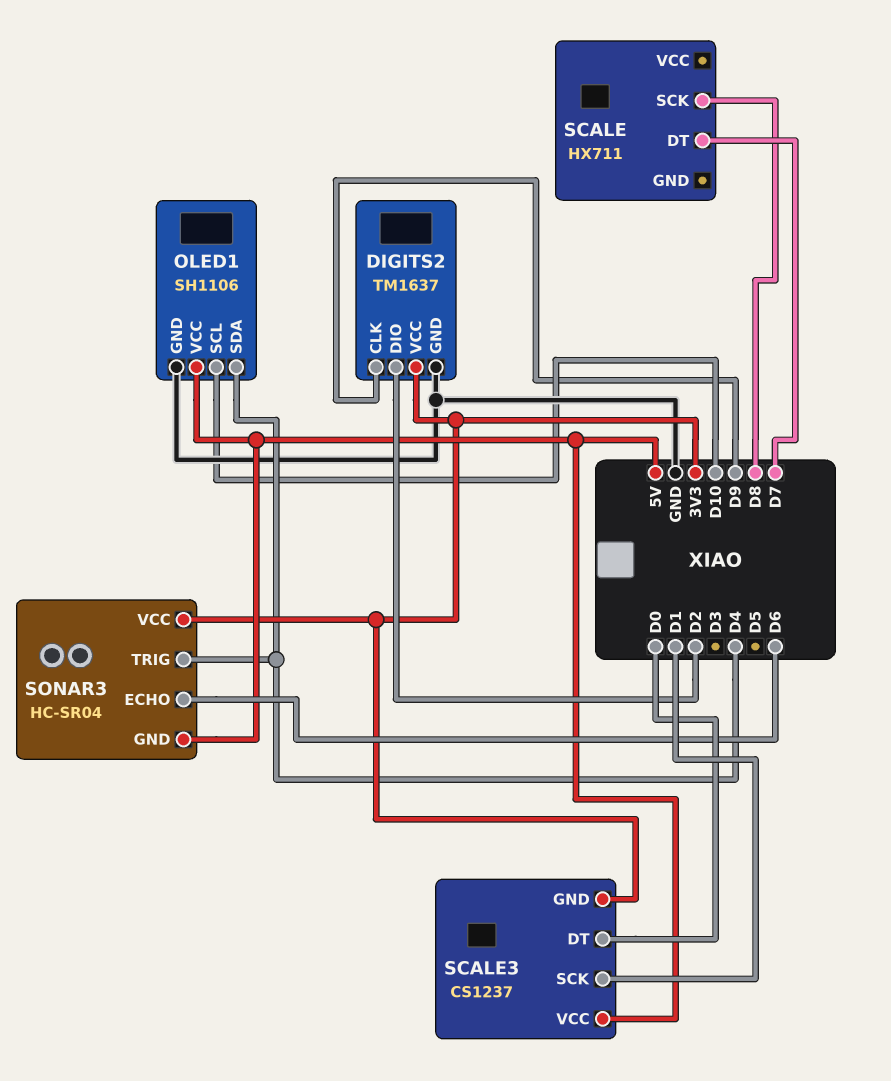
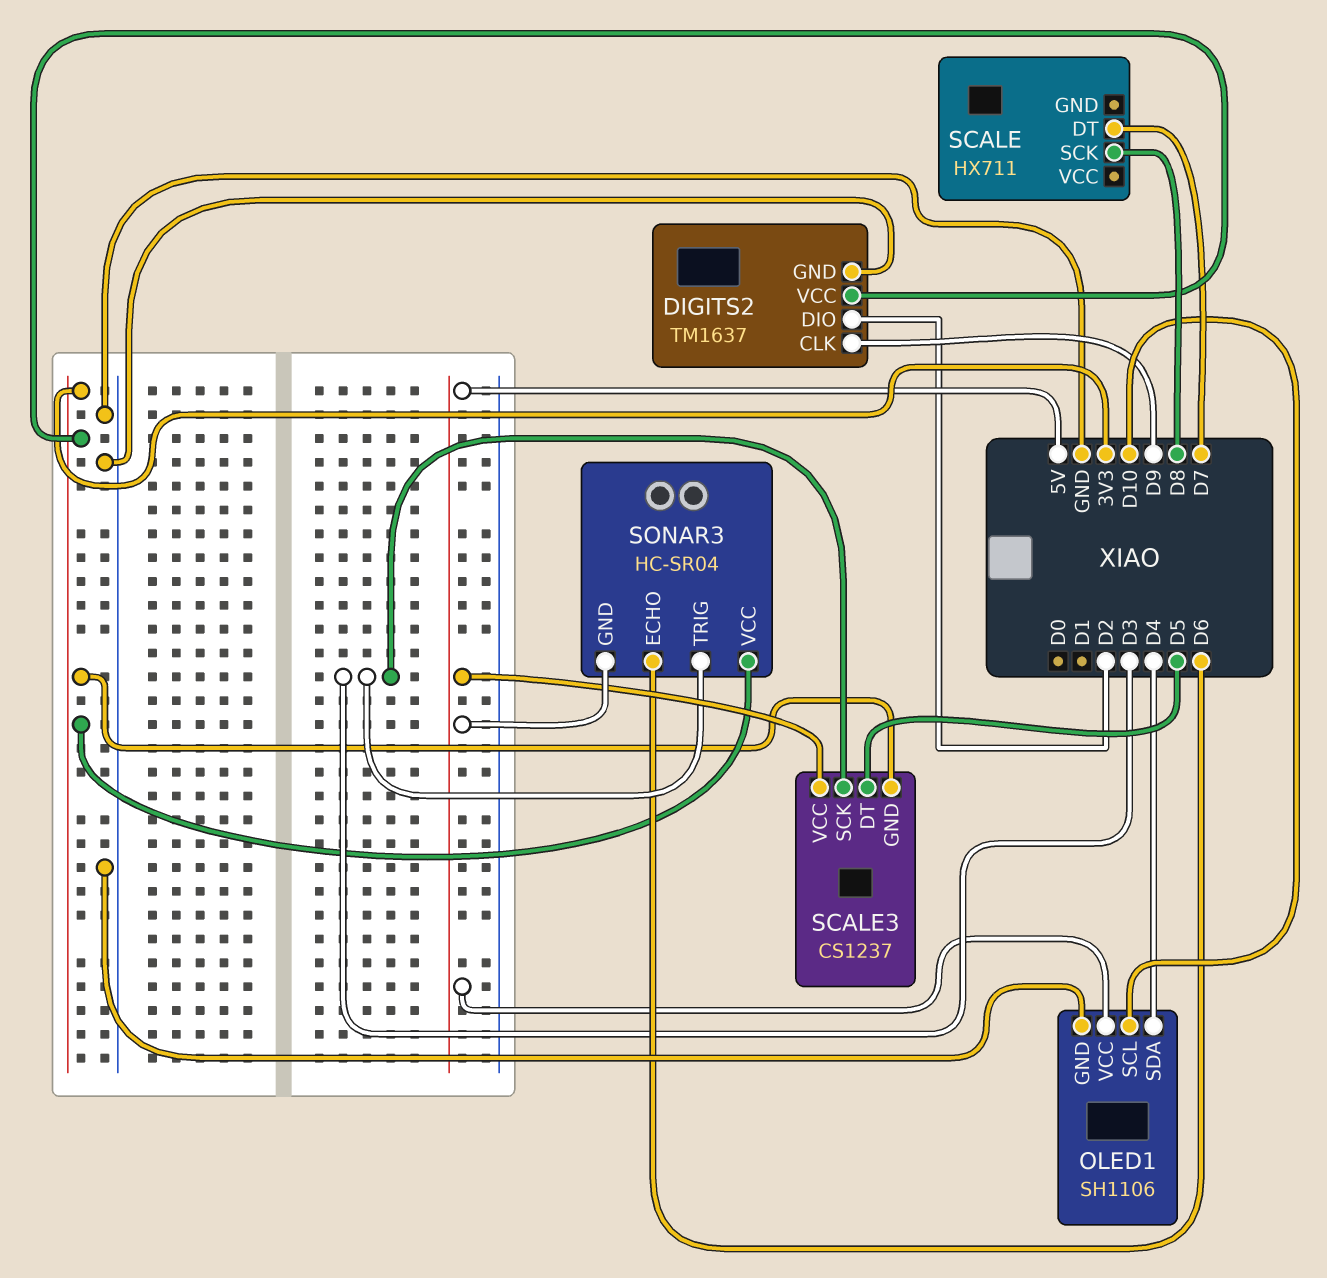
SCALE3 pin DT: D0 -> D5
SCALE3 pin SCK: D1 -> D3
SONAR3 pin TRIG: D4 -> D3

